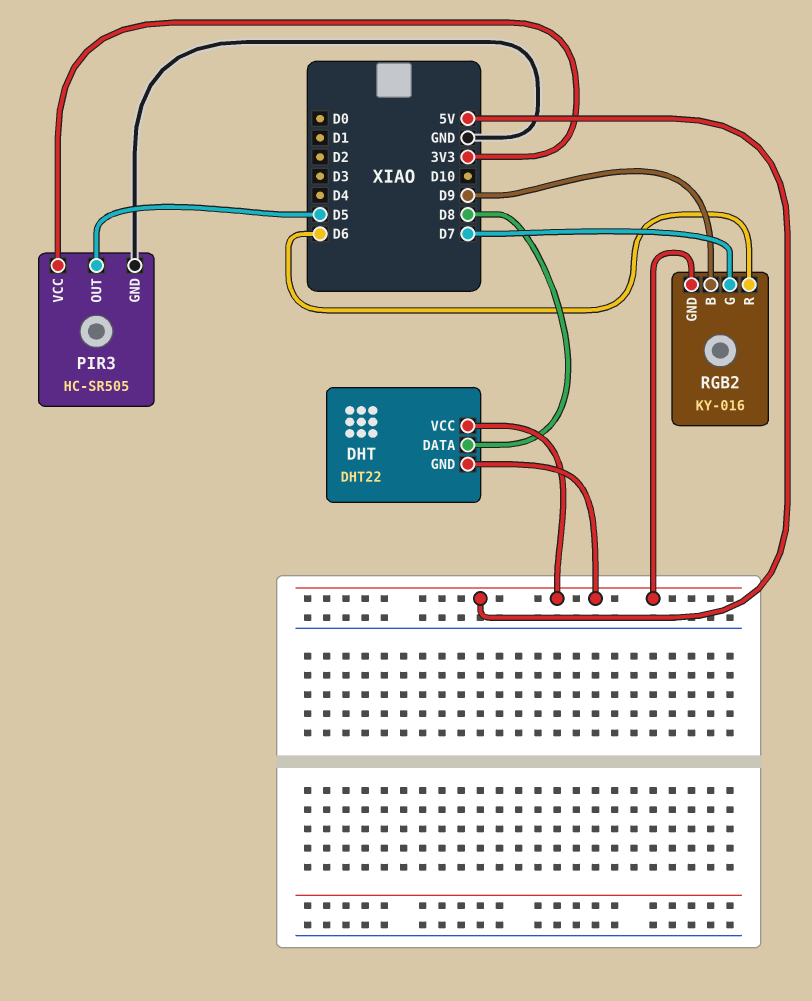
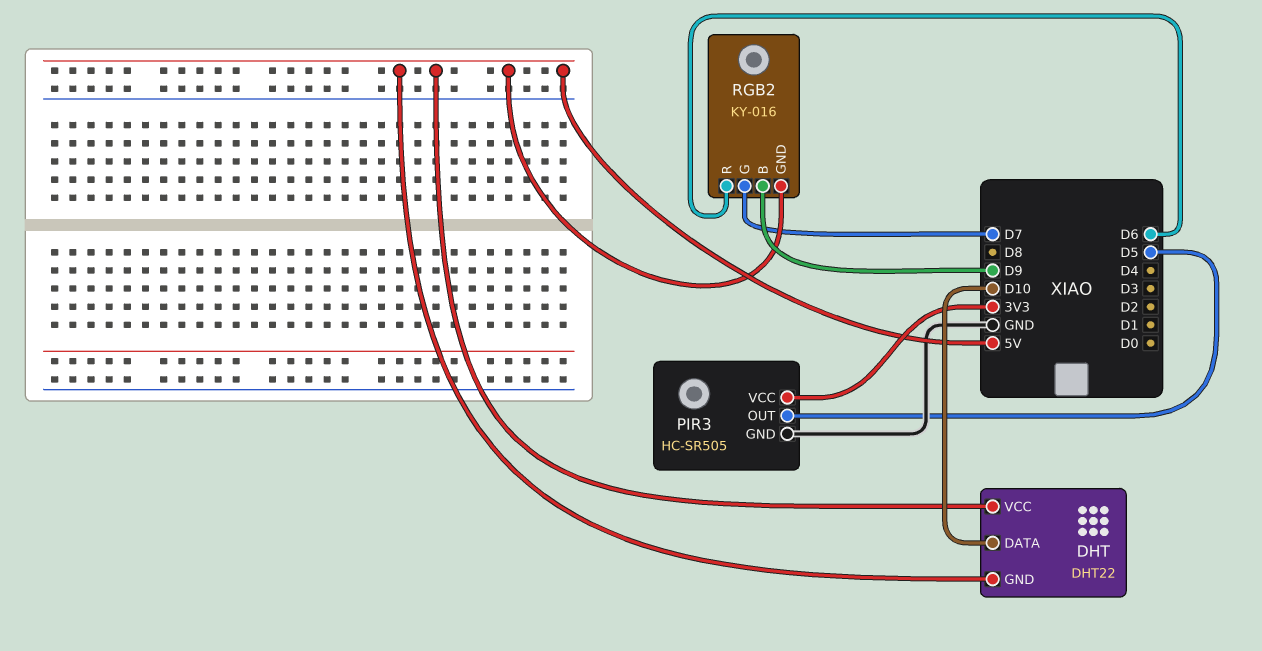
DHT pin DATA: D8 -> D10

